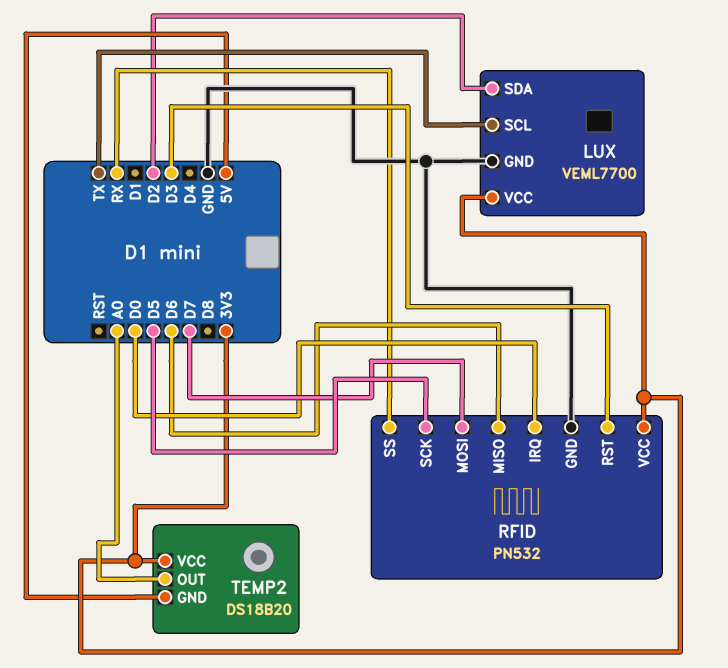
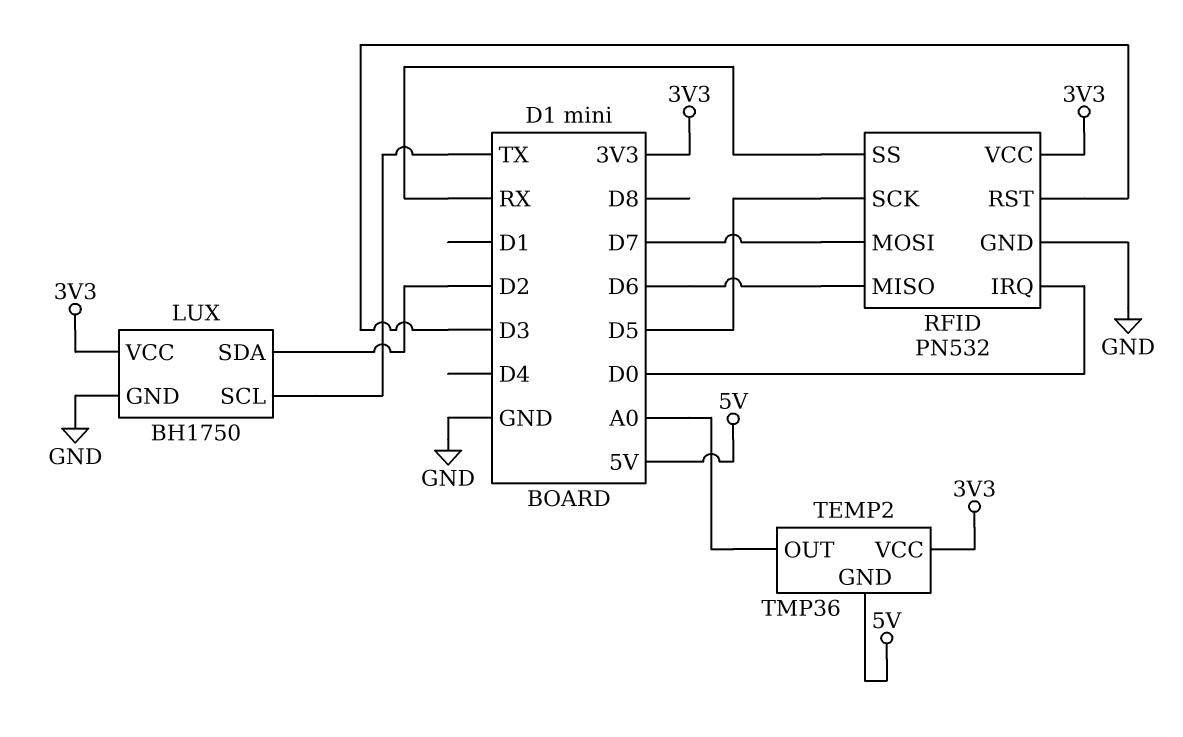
LUX: VEML7700 -> BH1750
TEMP2: DS18B20 -> TMP36

